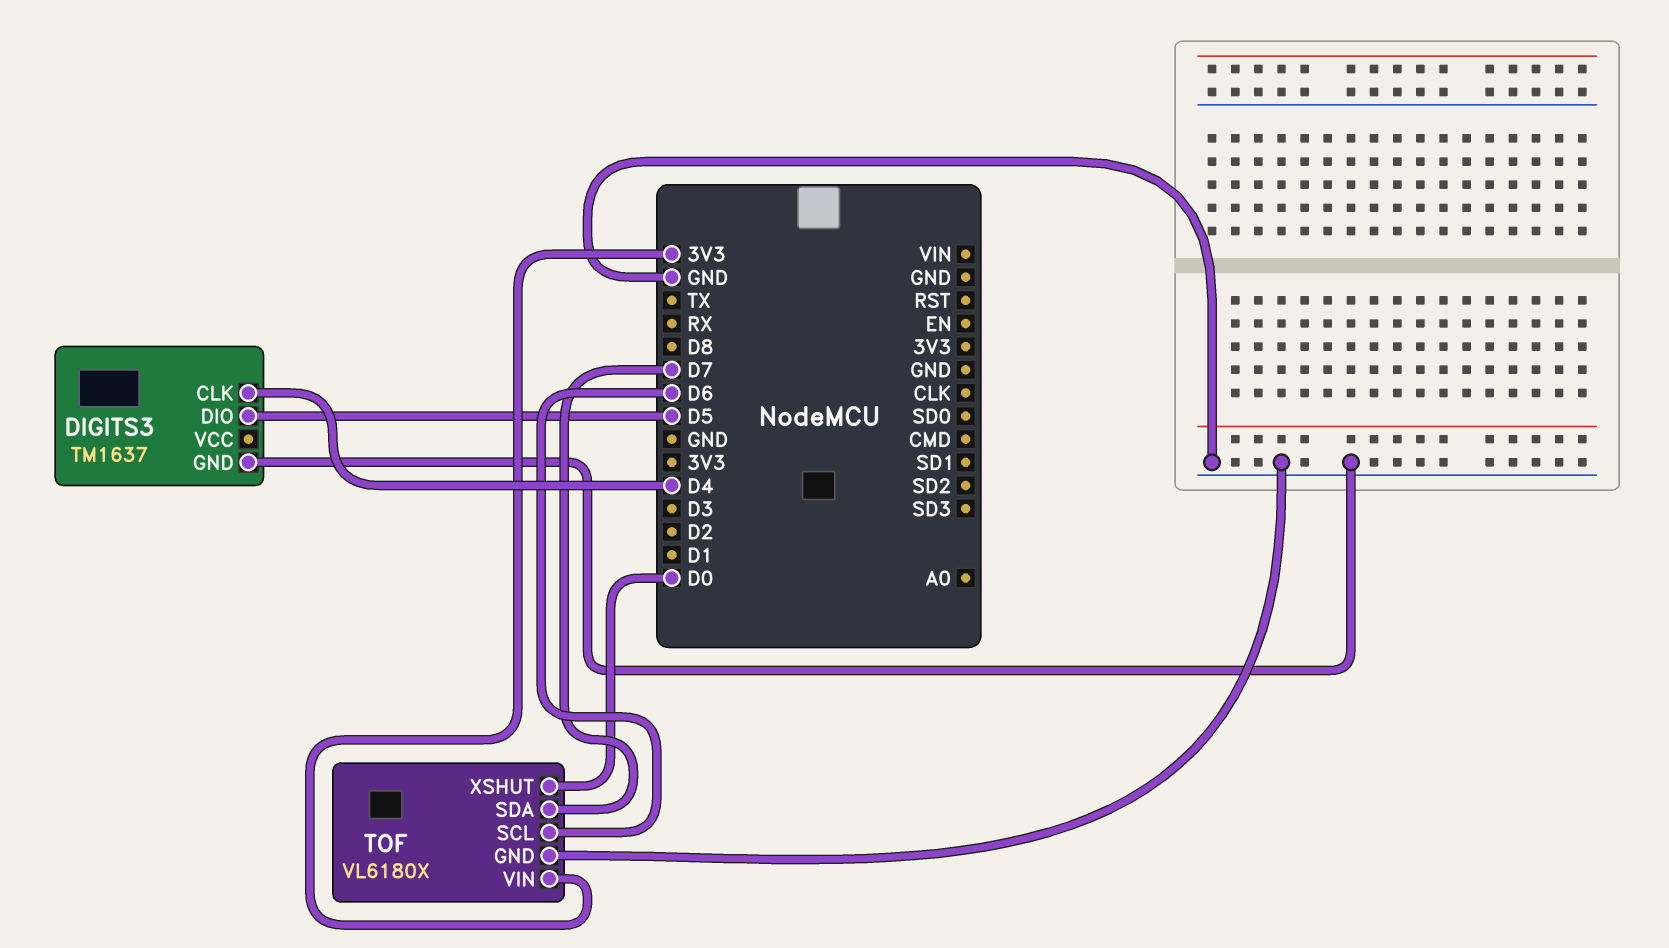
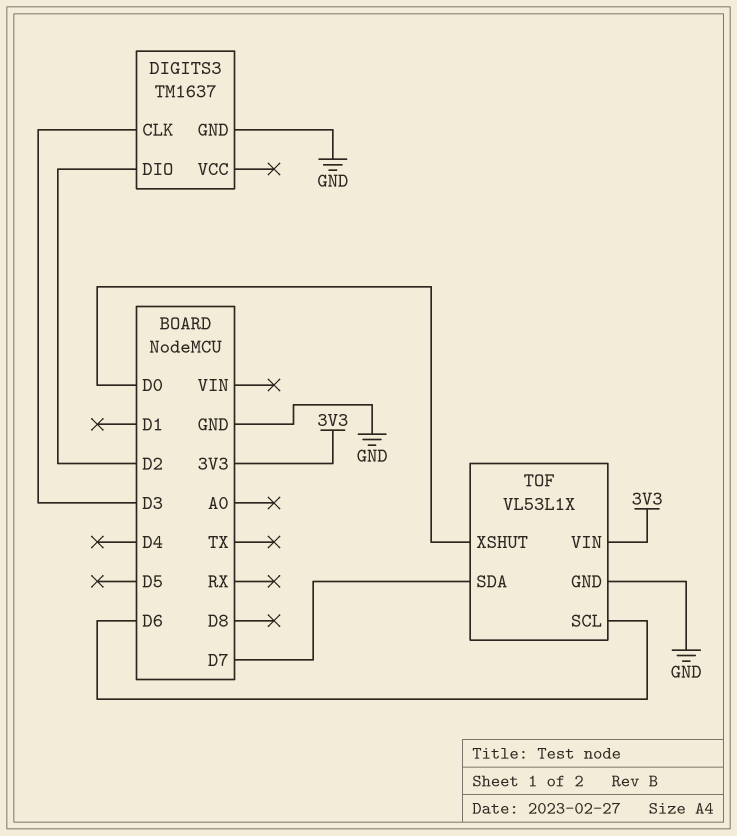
DIGITS3 pin CLK: D4 -> D3
DIGITS3 pin DIO: D5 -> D2
TOF: VL6180X -> VL53L1X

